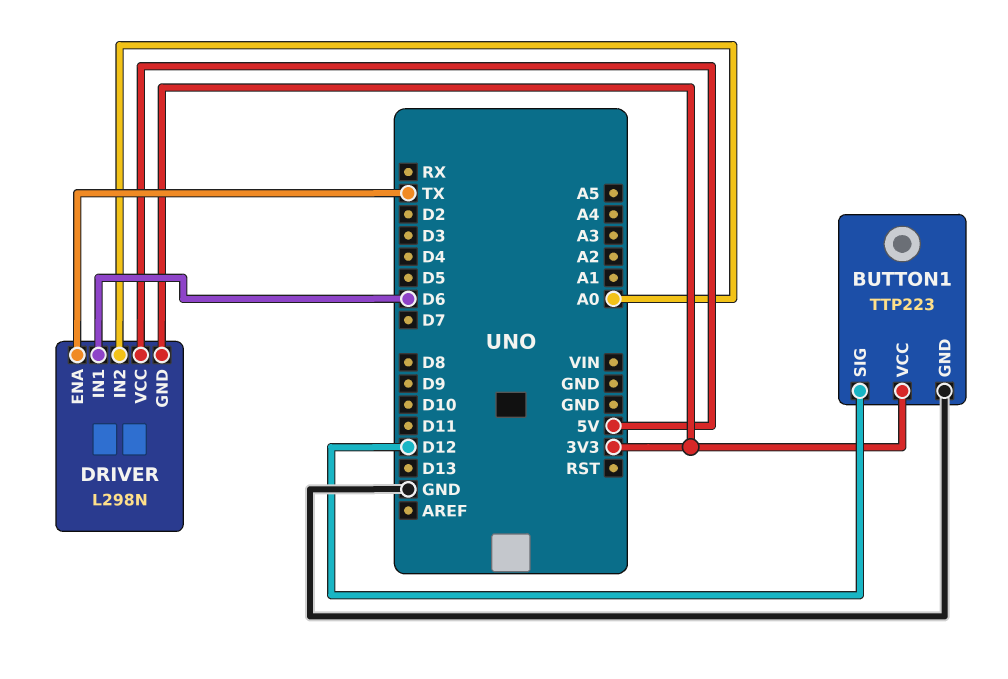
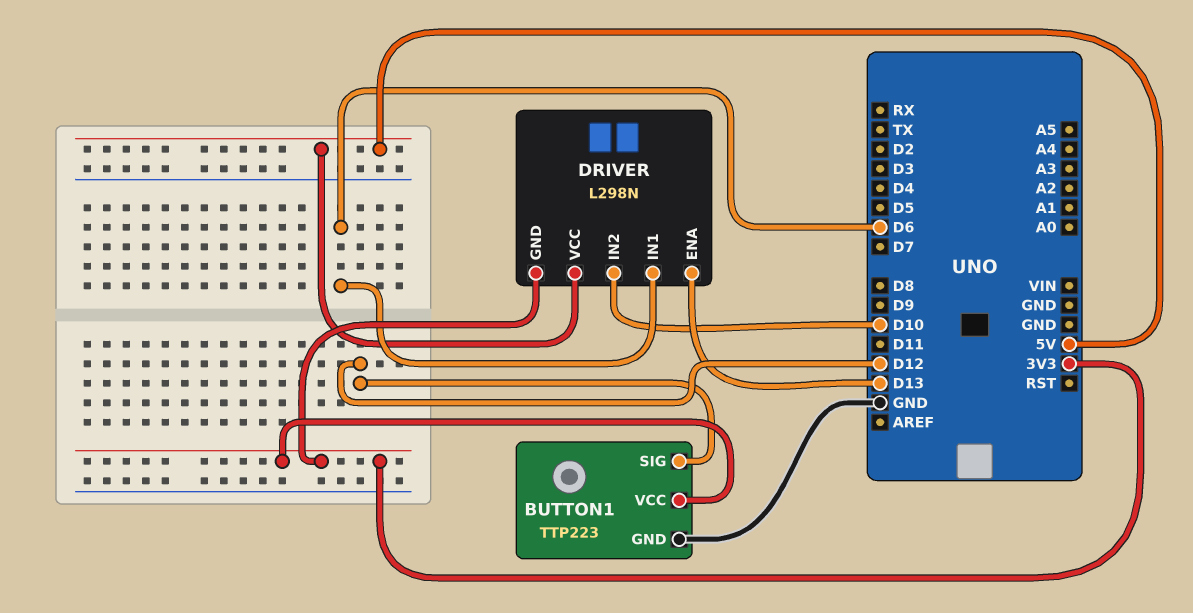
DRIVER pin ENA: TX -> D13
DRIVER pin IN2: A0 -> D10

